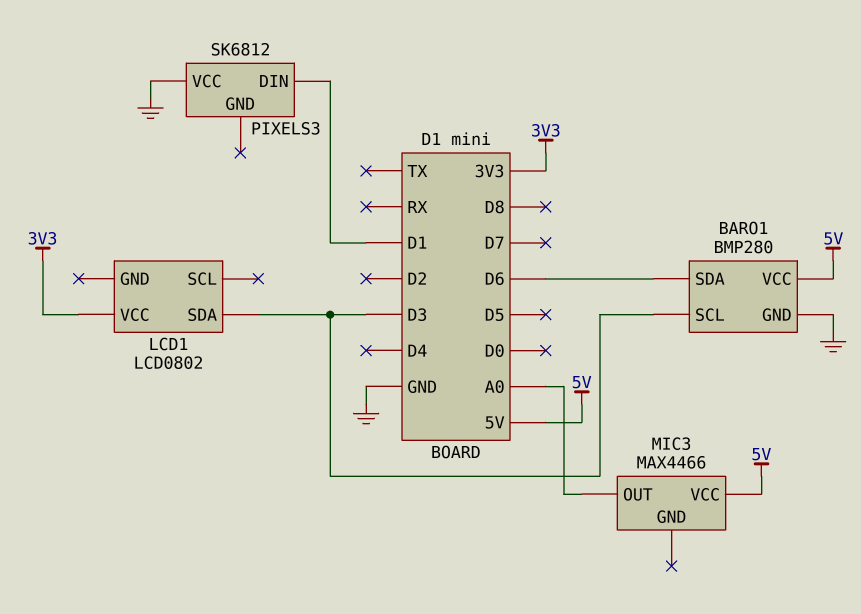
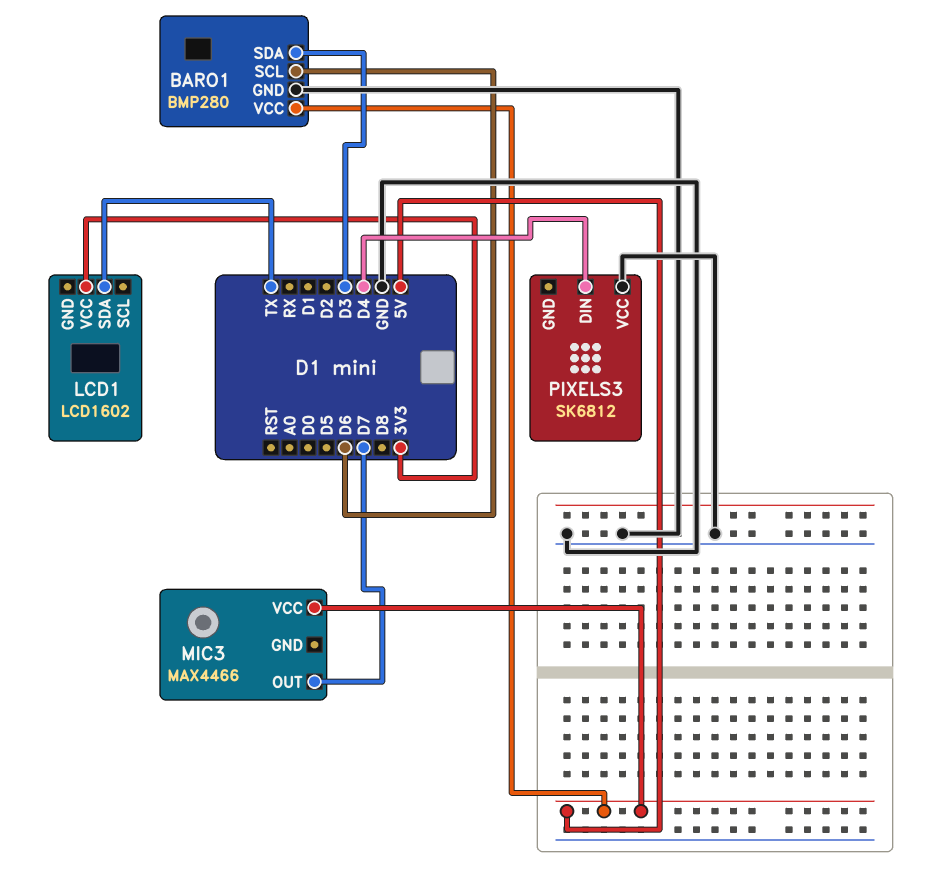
BARO1 pin SCL: D3 -> D6
BARO1 pin SDA: D6 -> D3
LCD1: LCD0802 -> LCD1602
LCD1 pin SDA: D3 -> TX
MIC3 pin OUT: A0 -> D7
PIXELS3 pin DIN: D1 -> D4

